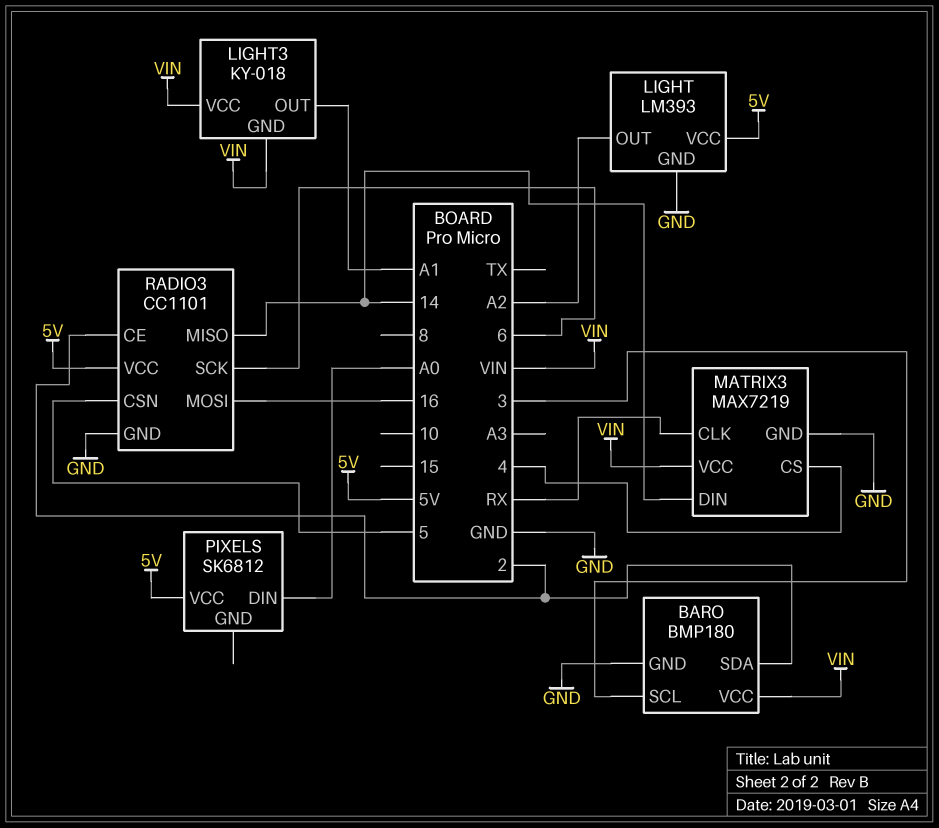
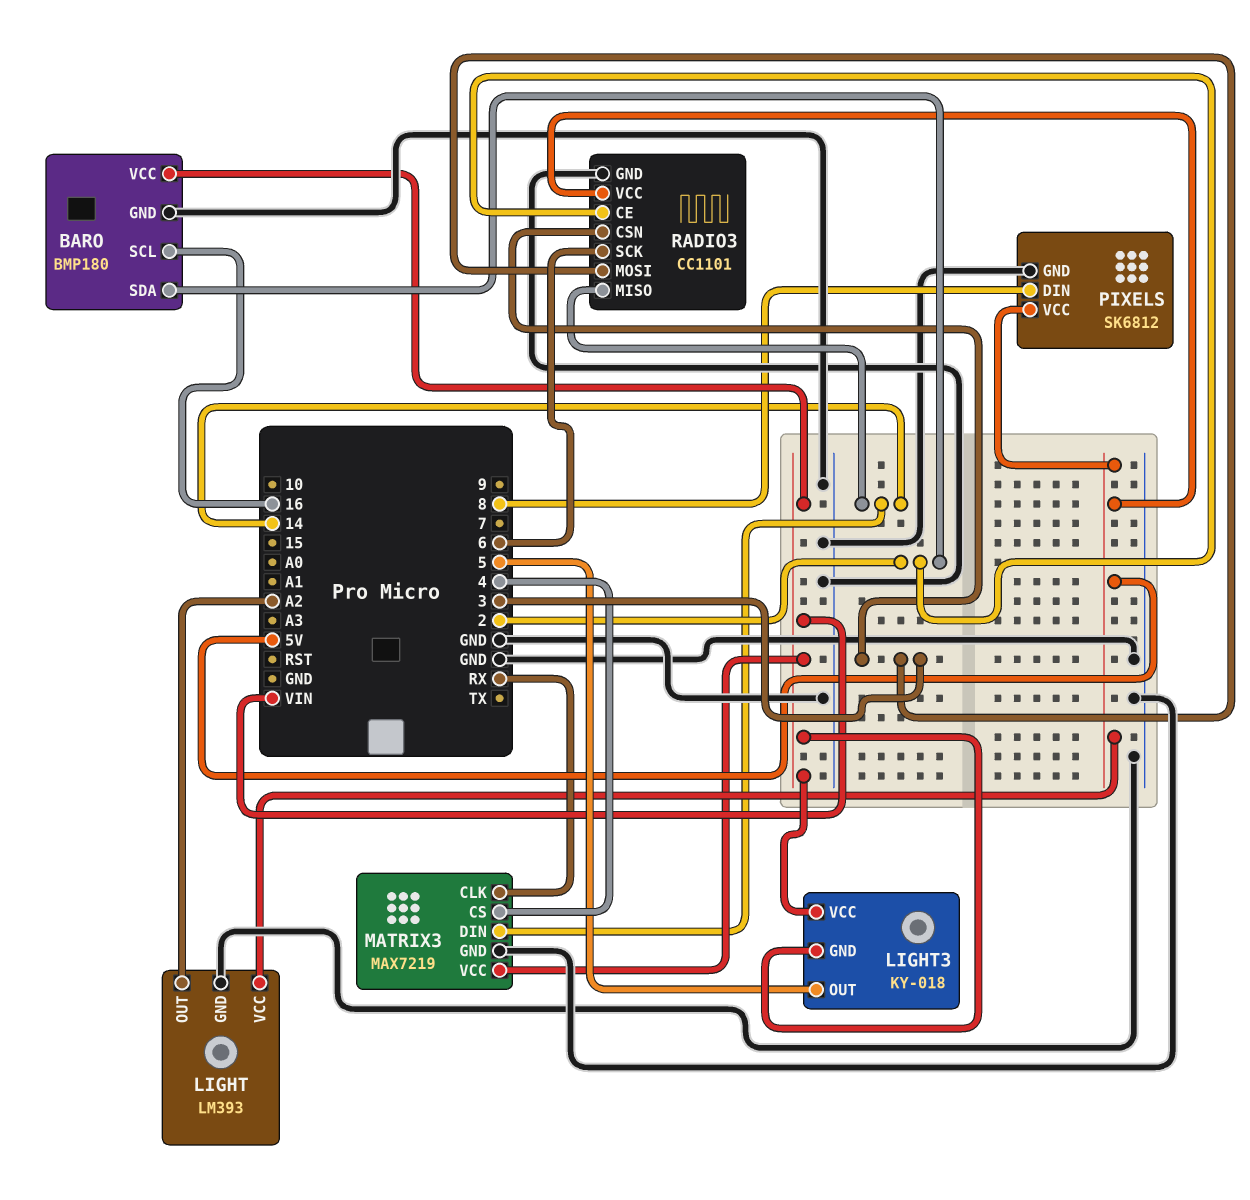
BARO pin SCL: 3 -> 16
LIGHT3 pin OUT: A1 -> 5
PIXELS pin DIN: A0 -> 8
PIXELS pin GND: none -> GND
RADIO3 pin CSN: 5 -> 3
RADIO3 pin MOSI: 16 -> 3

